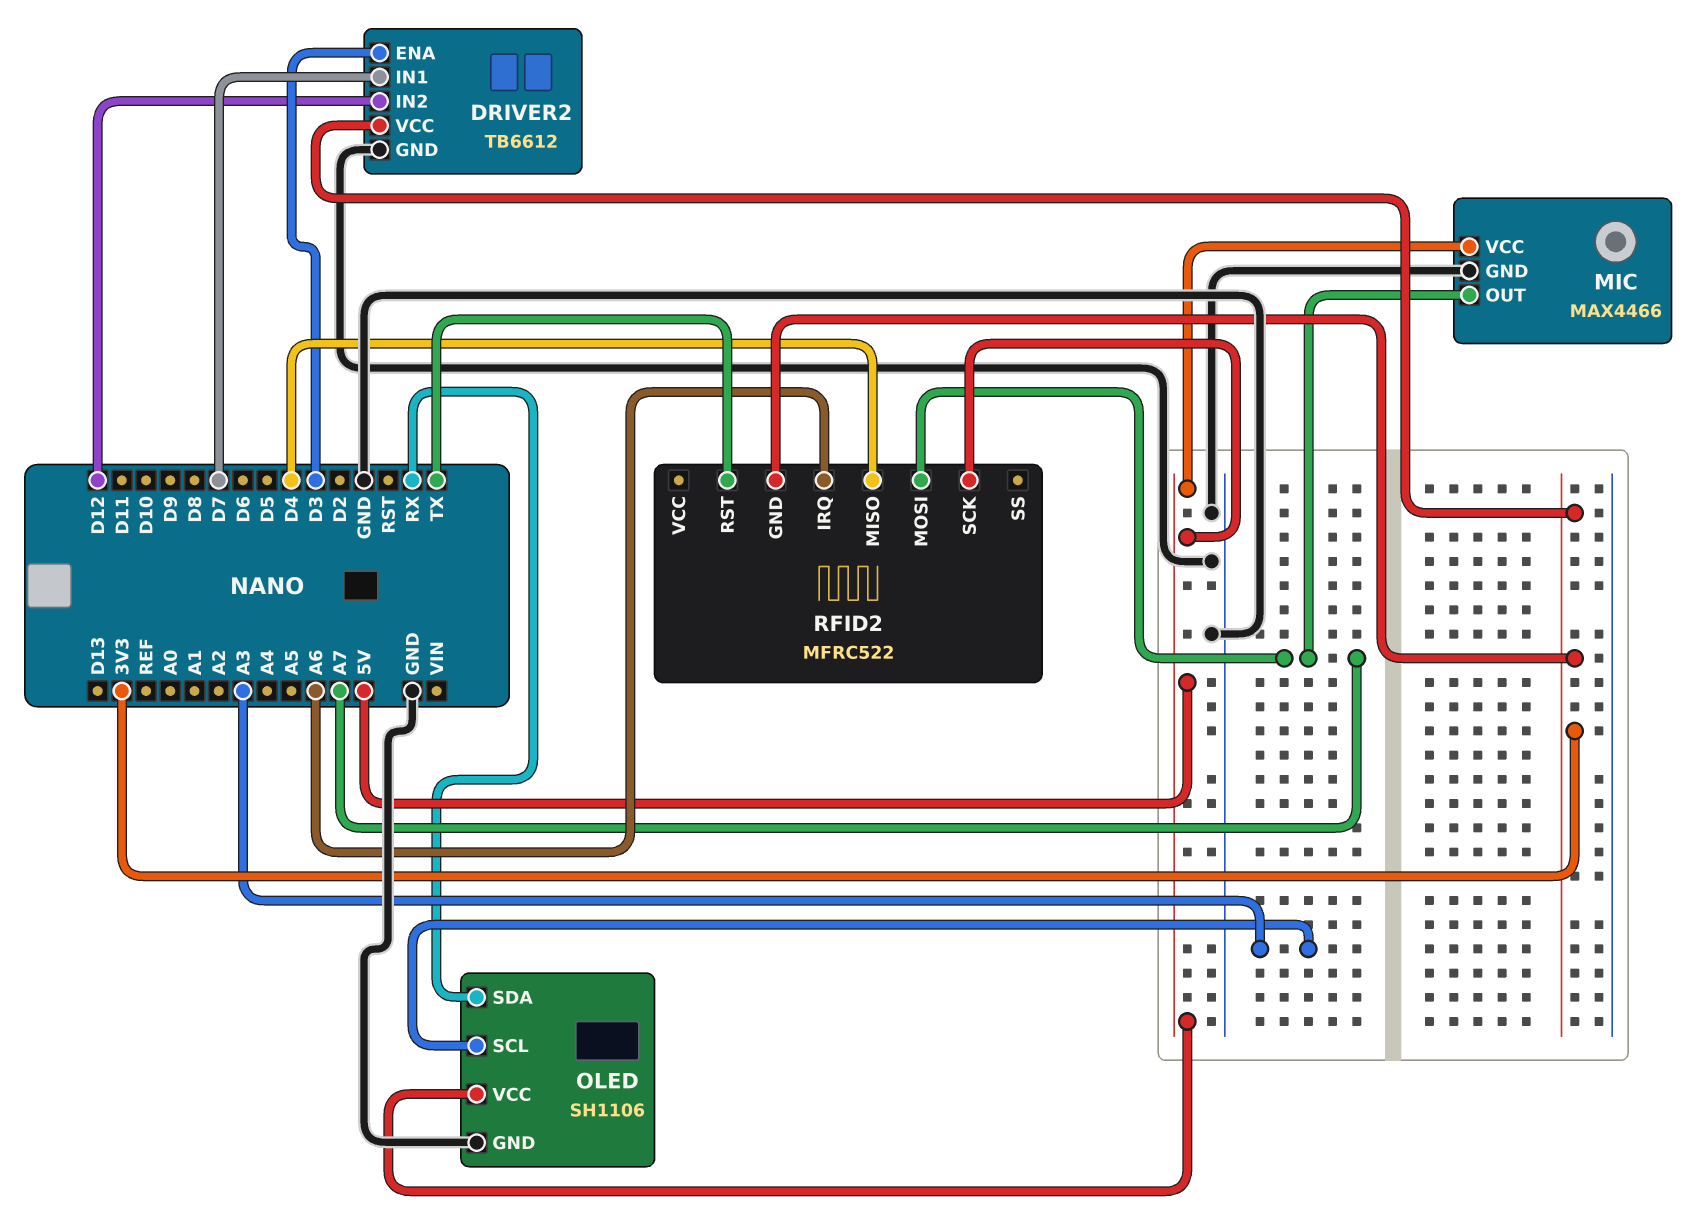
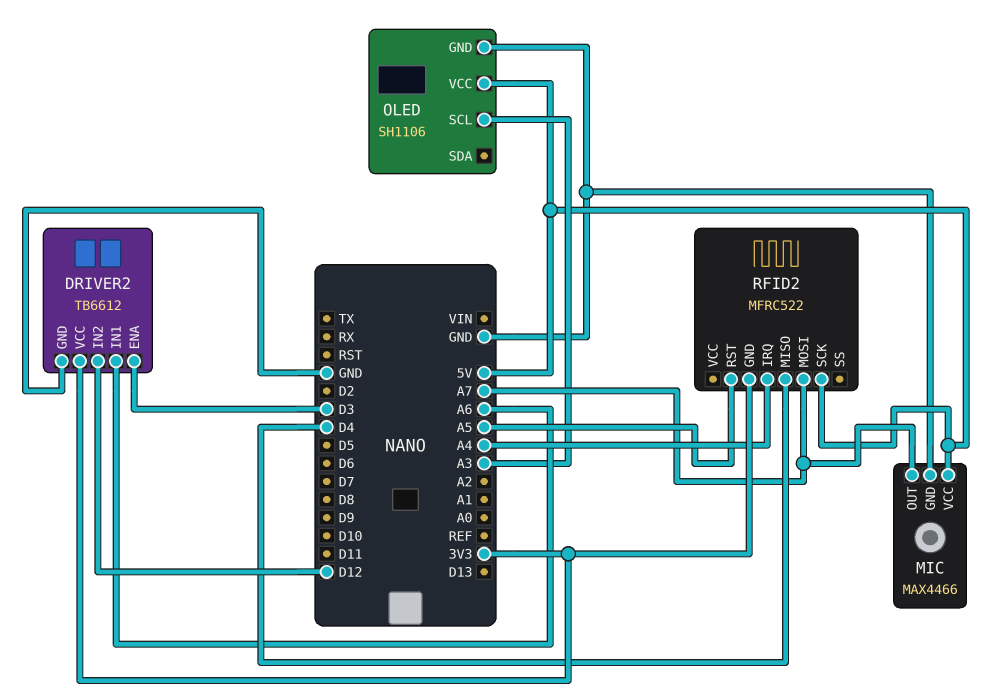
DRIVER2 pin IN1: D7 -> A6
OLED pin SDA: RX -> none
RFID2 pin IRQ: A6 -> A4
RFID2 pin RST: TX -> A5

